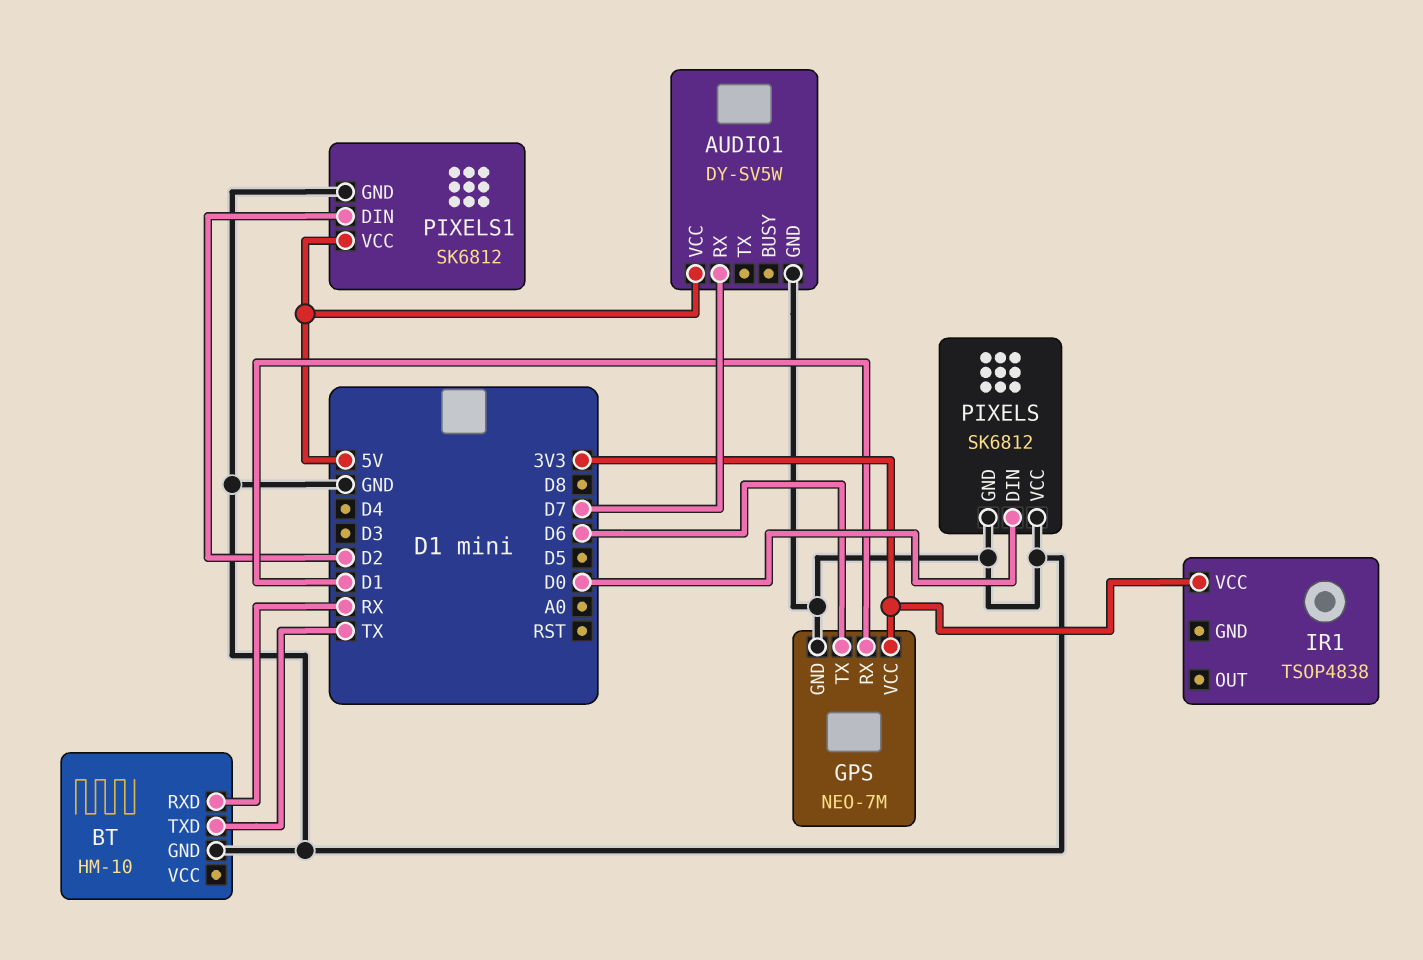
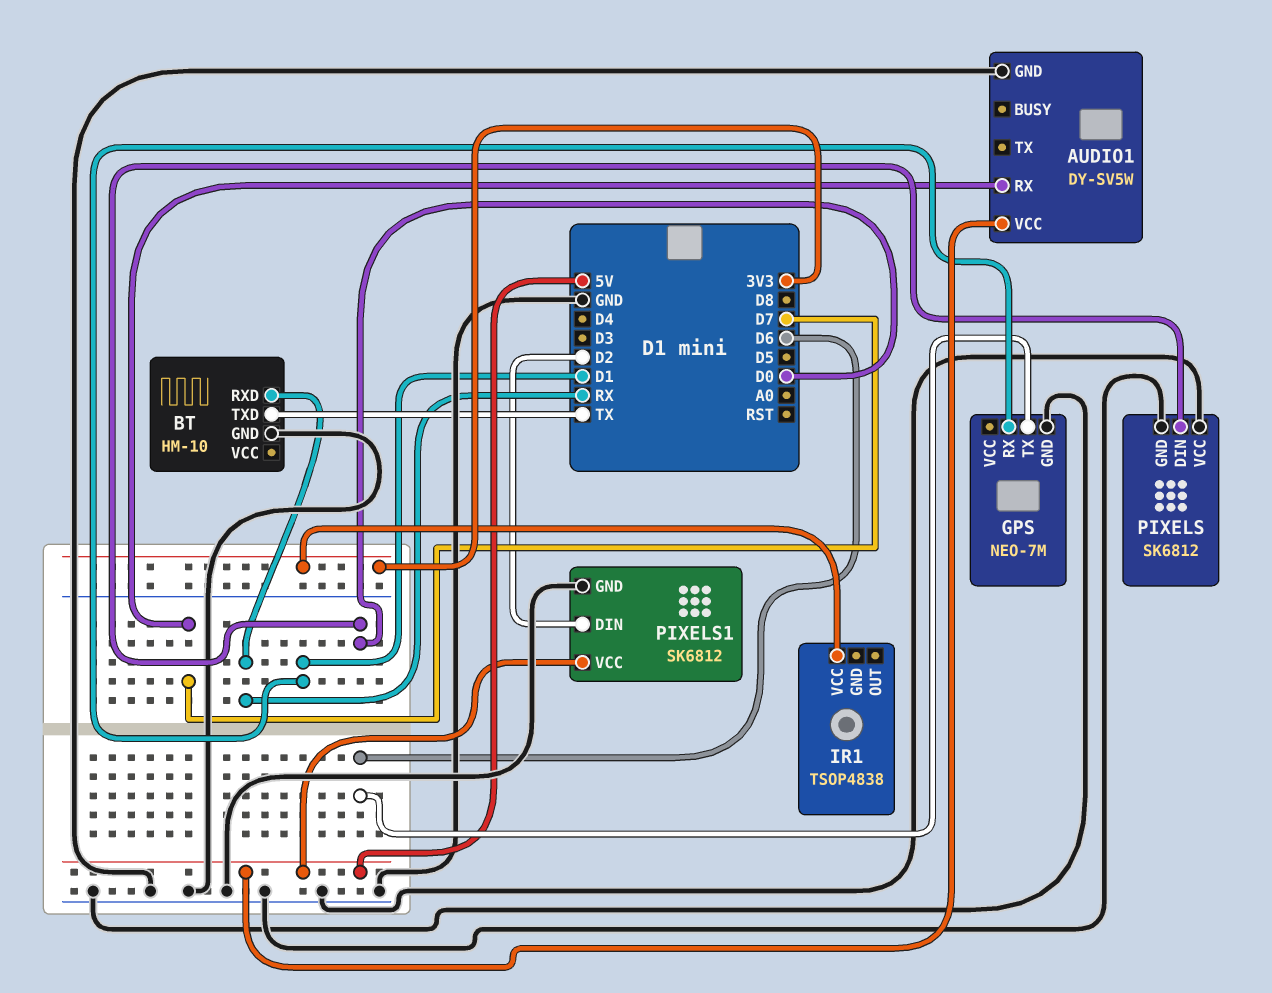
GPS pin VCC: 3V3 -> none

